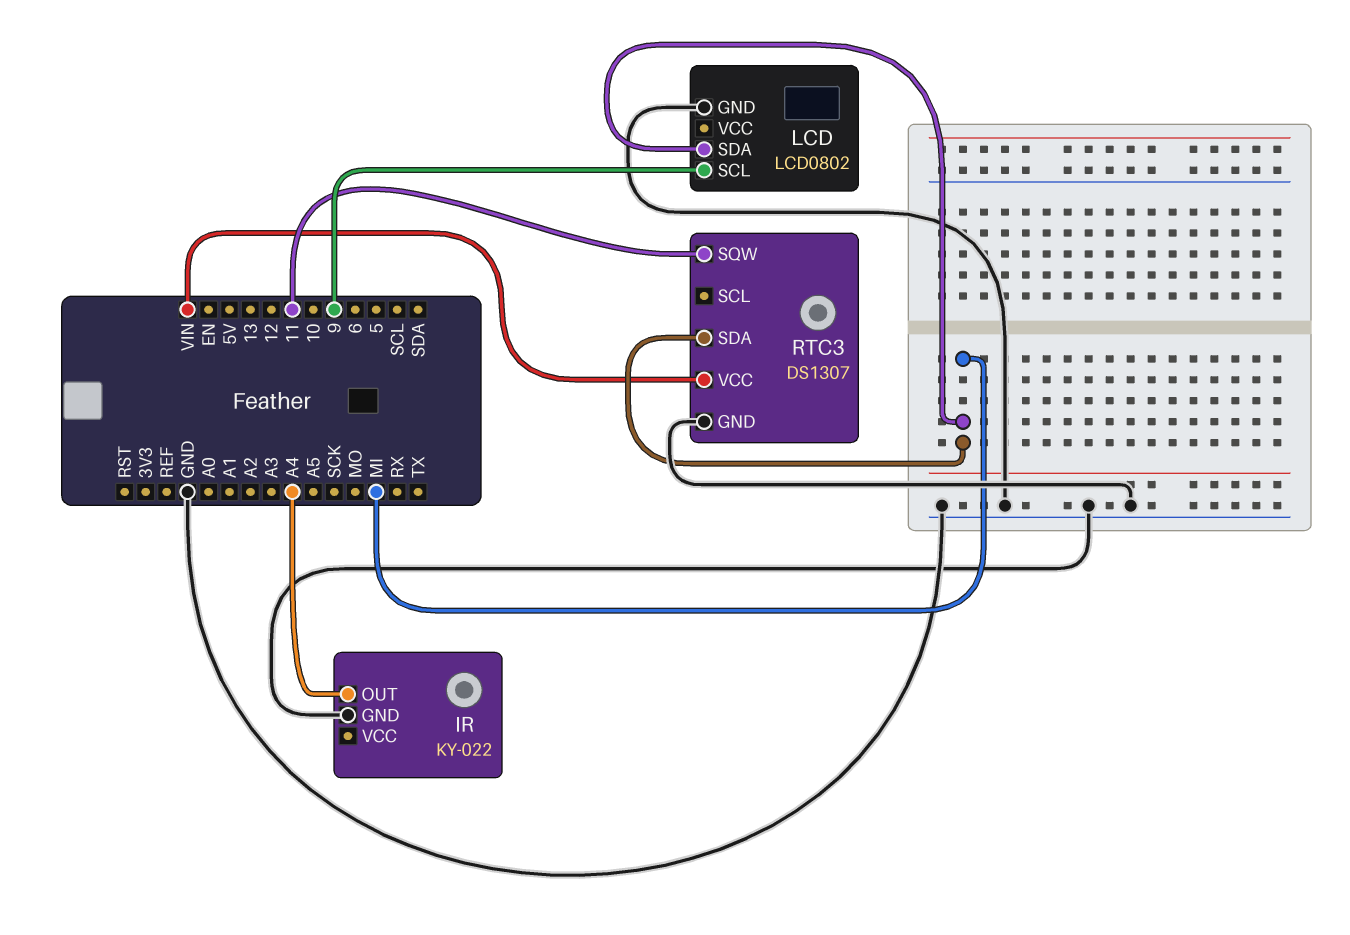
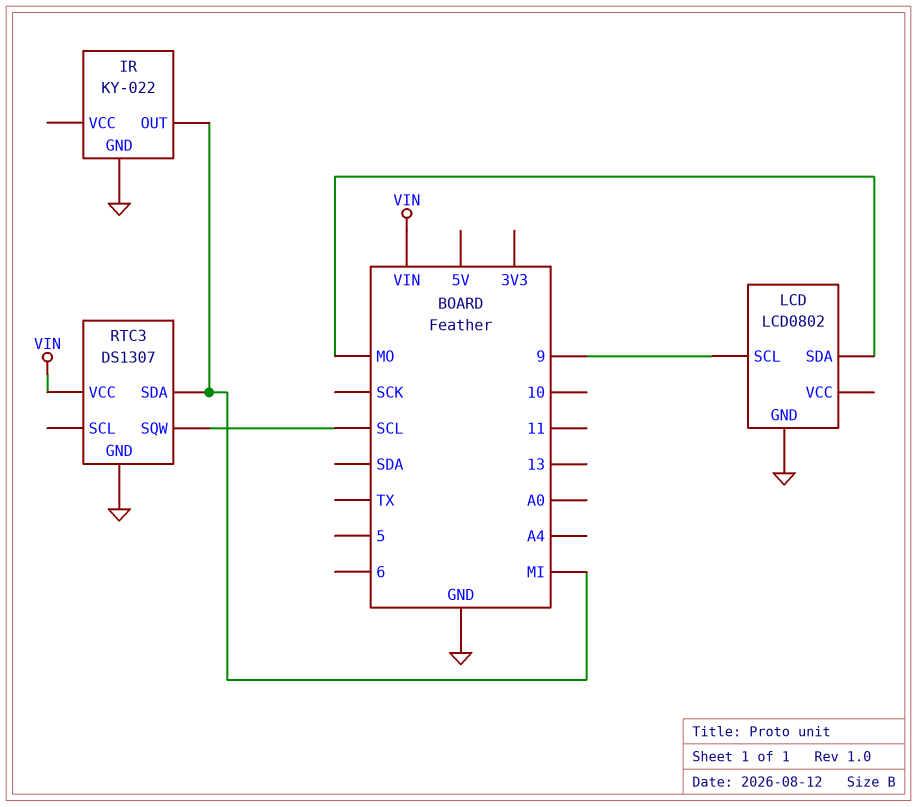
IR pin OUT: A4 -> MI
LCD pin SDA: MI -> MO
RTC3 pin SQW: 11 -> SCL

